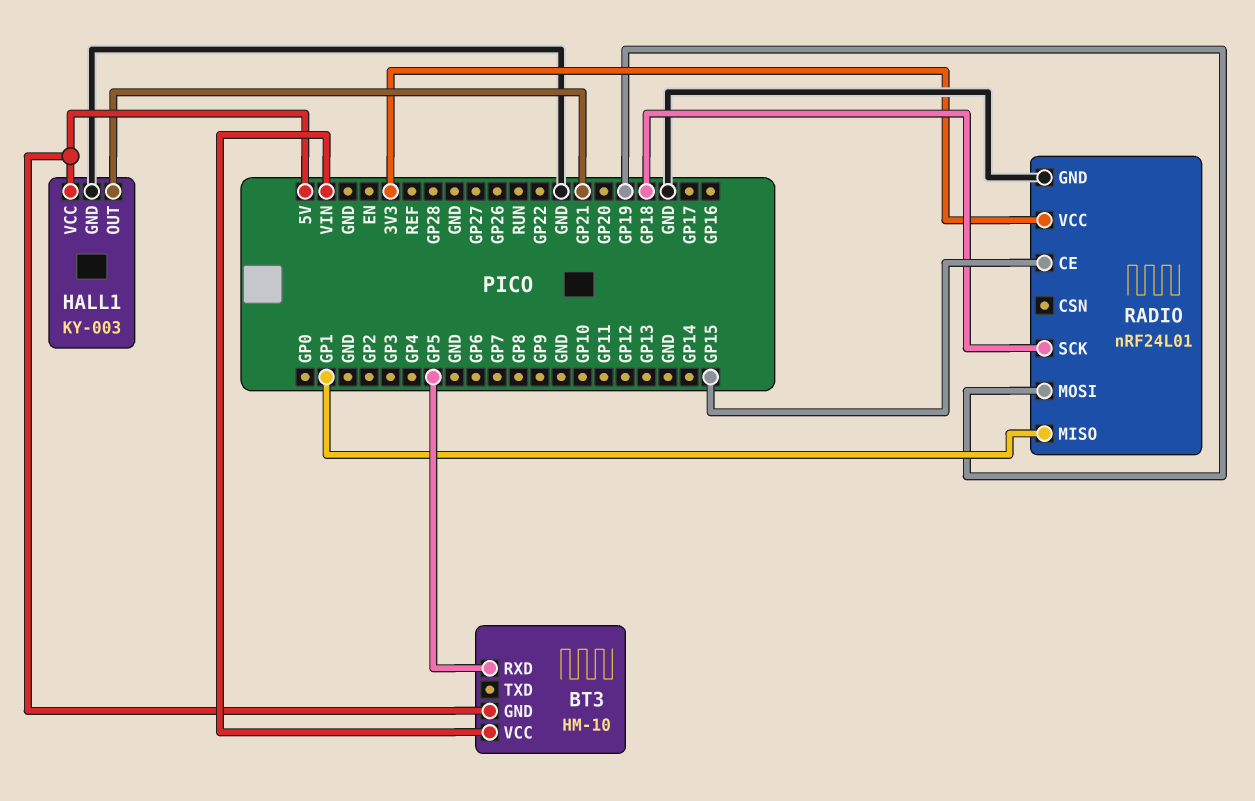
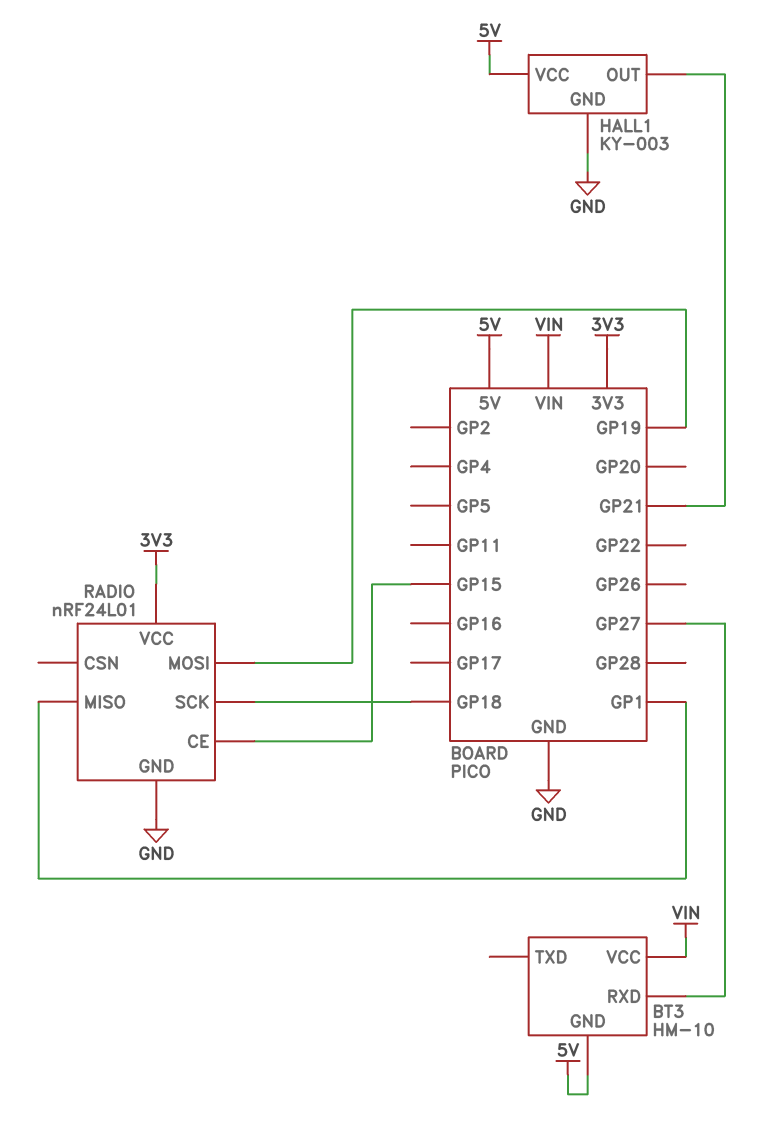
BT3 pin RXD: GP5 -> GP27

